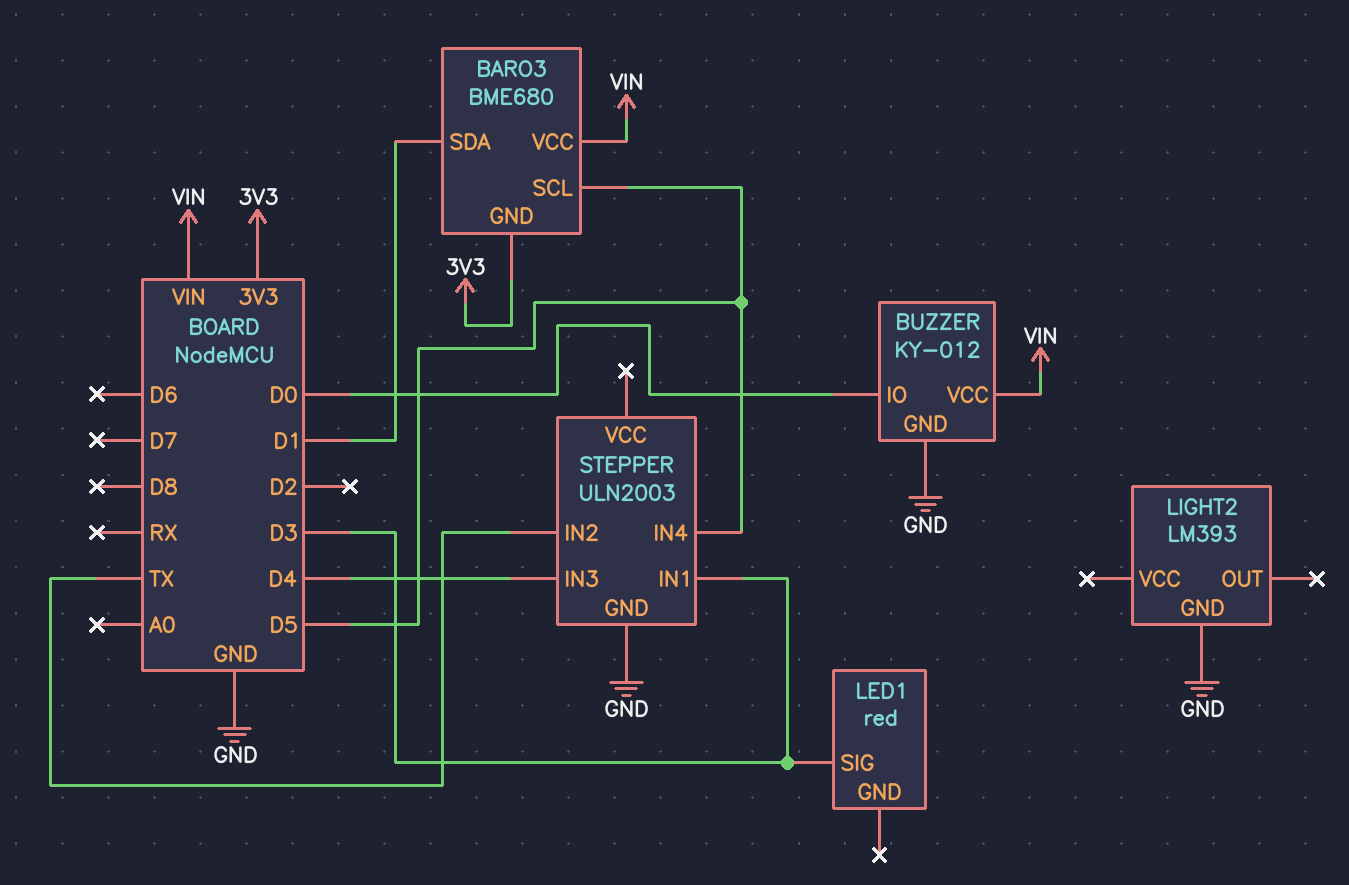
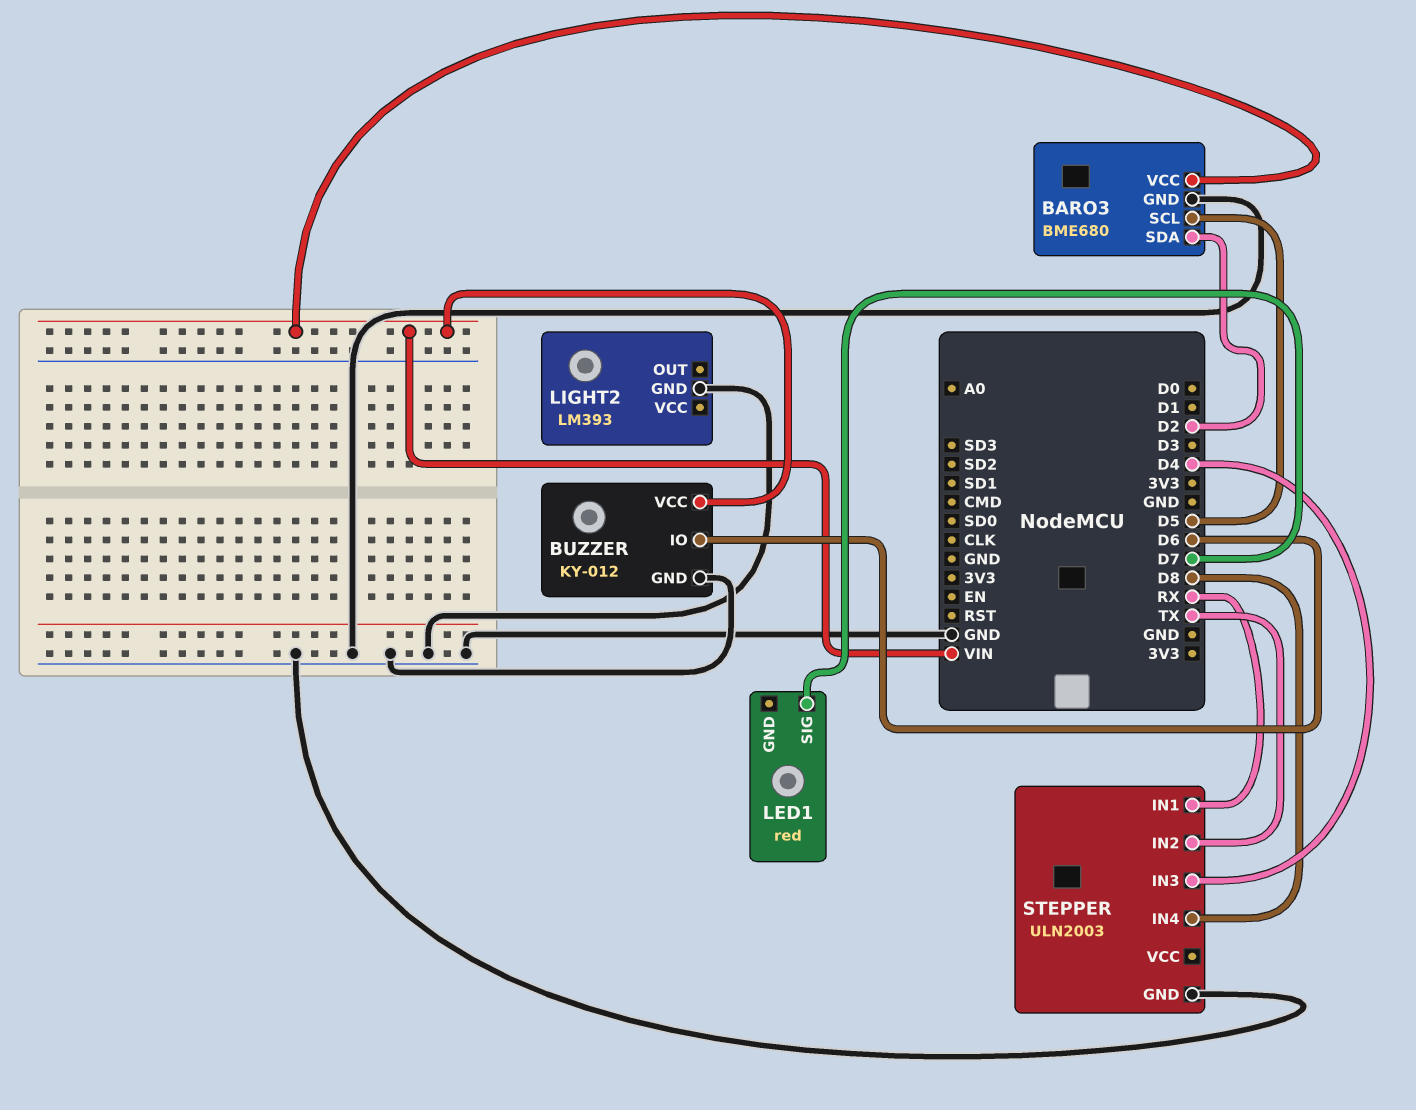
BARO3 pin GND: 3V3 -> GND
BARO3 pin SDA: D1 -> D2
BUZZER pin IO: D0 -> D6
LED1 pin SIG: D3 -> D7
STEPPER pin IN1: D3 -> RX
STEPPER pin IN4: D5 -> D8

